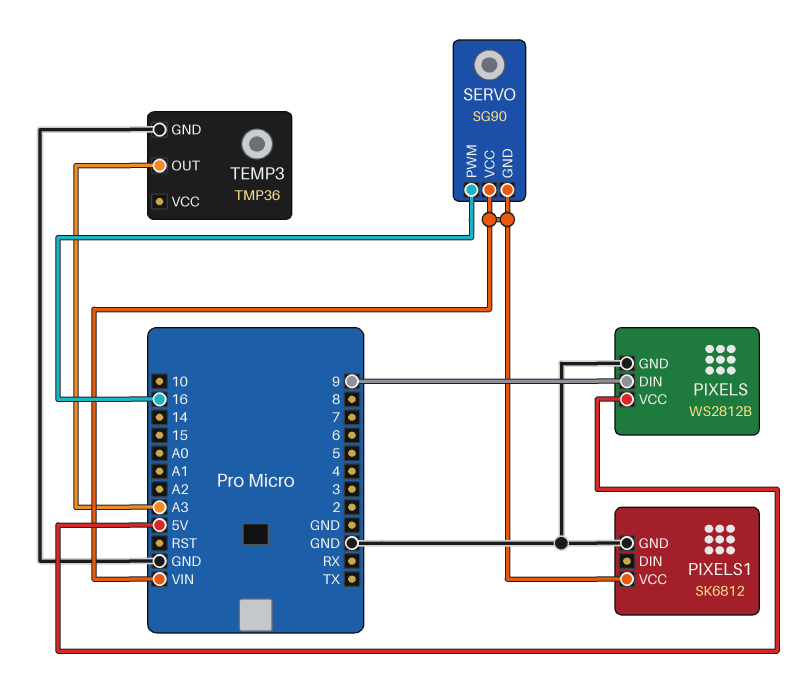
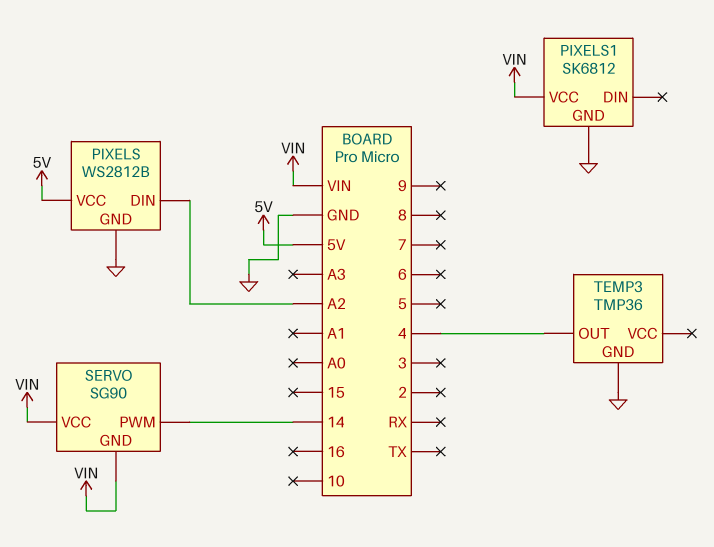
PIXELS pin DIN: 9 -> A2
SERVO pin PWM: 16 -> 14
TEMP3 pin OUT: A3 -> 4

